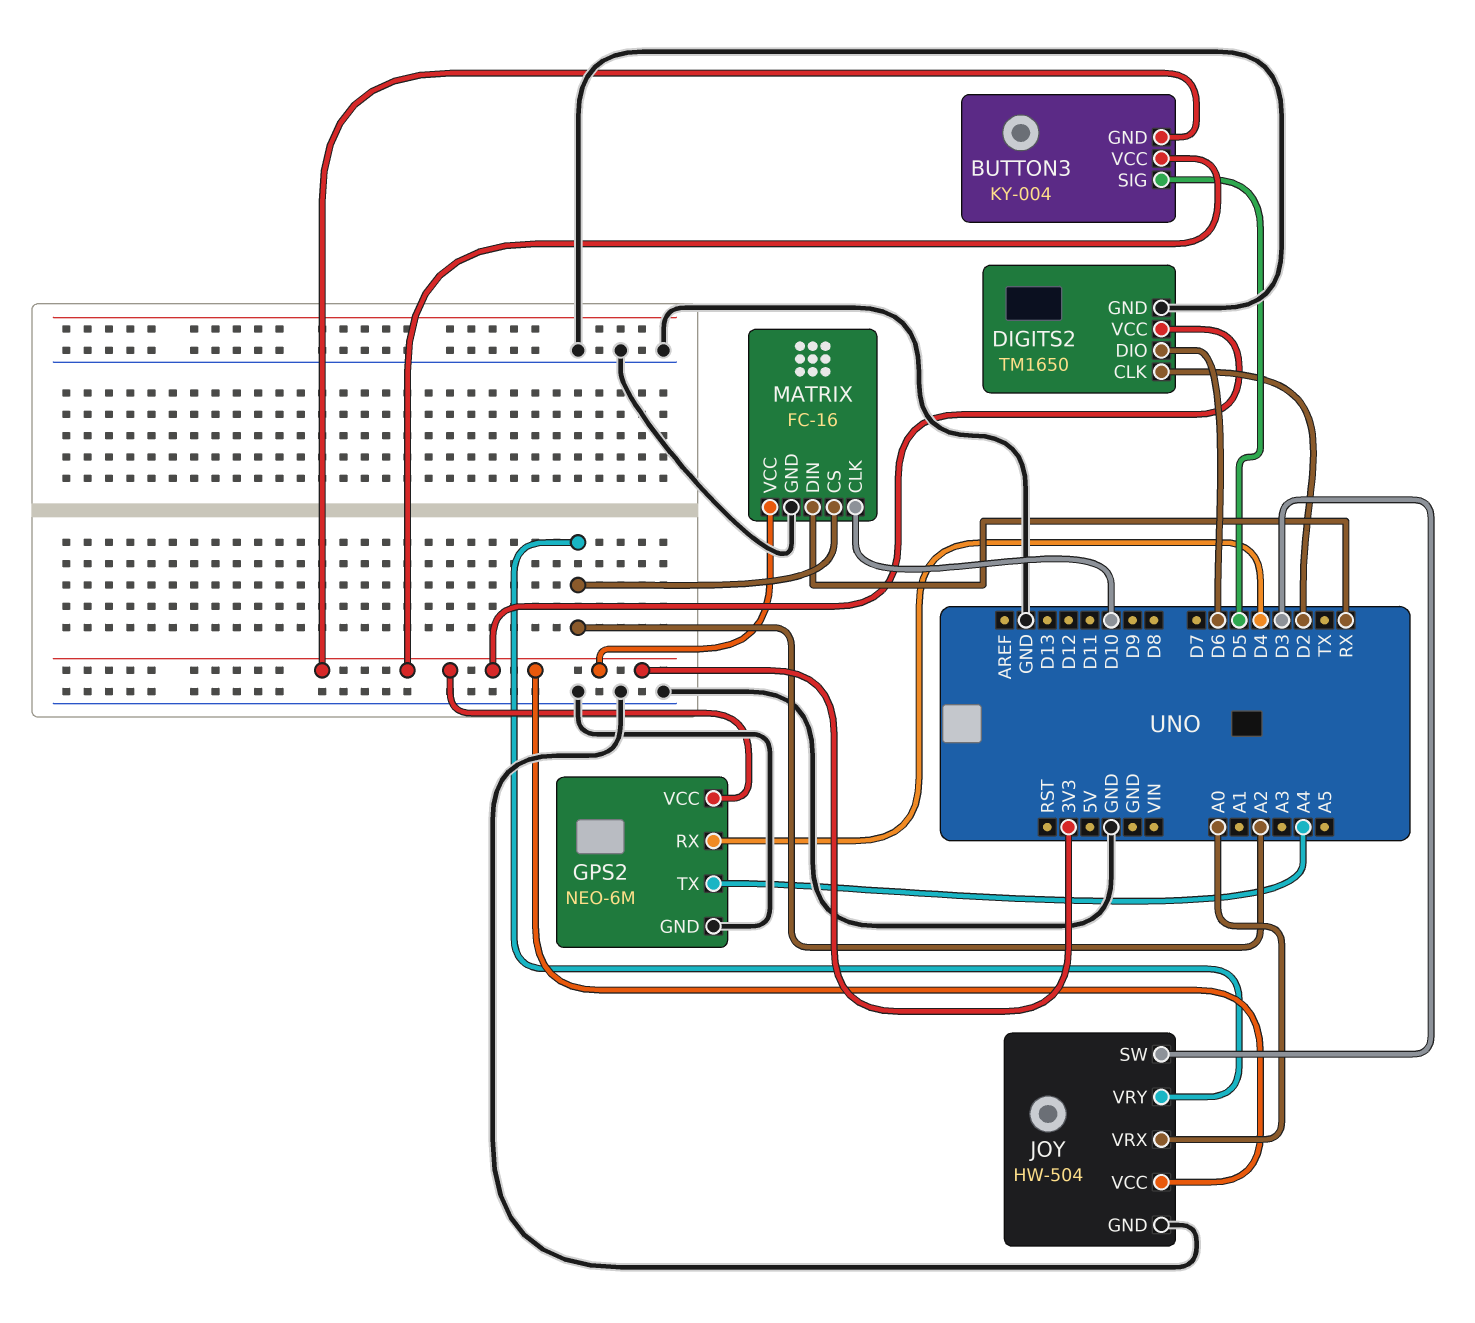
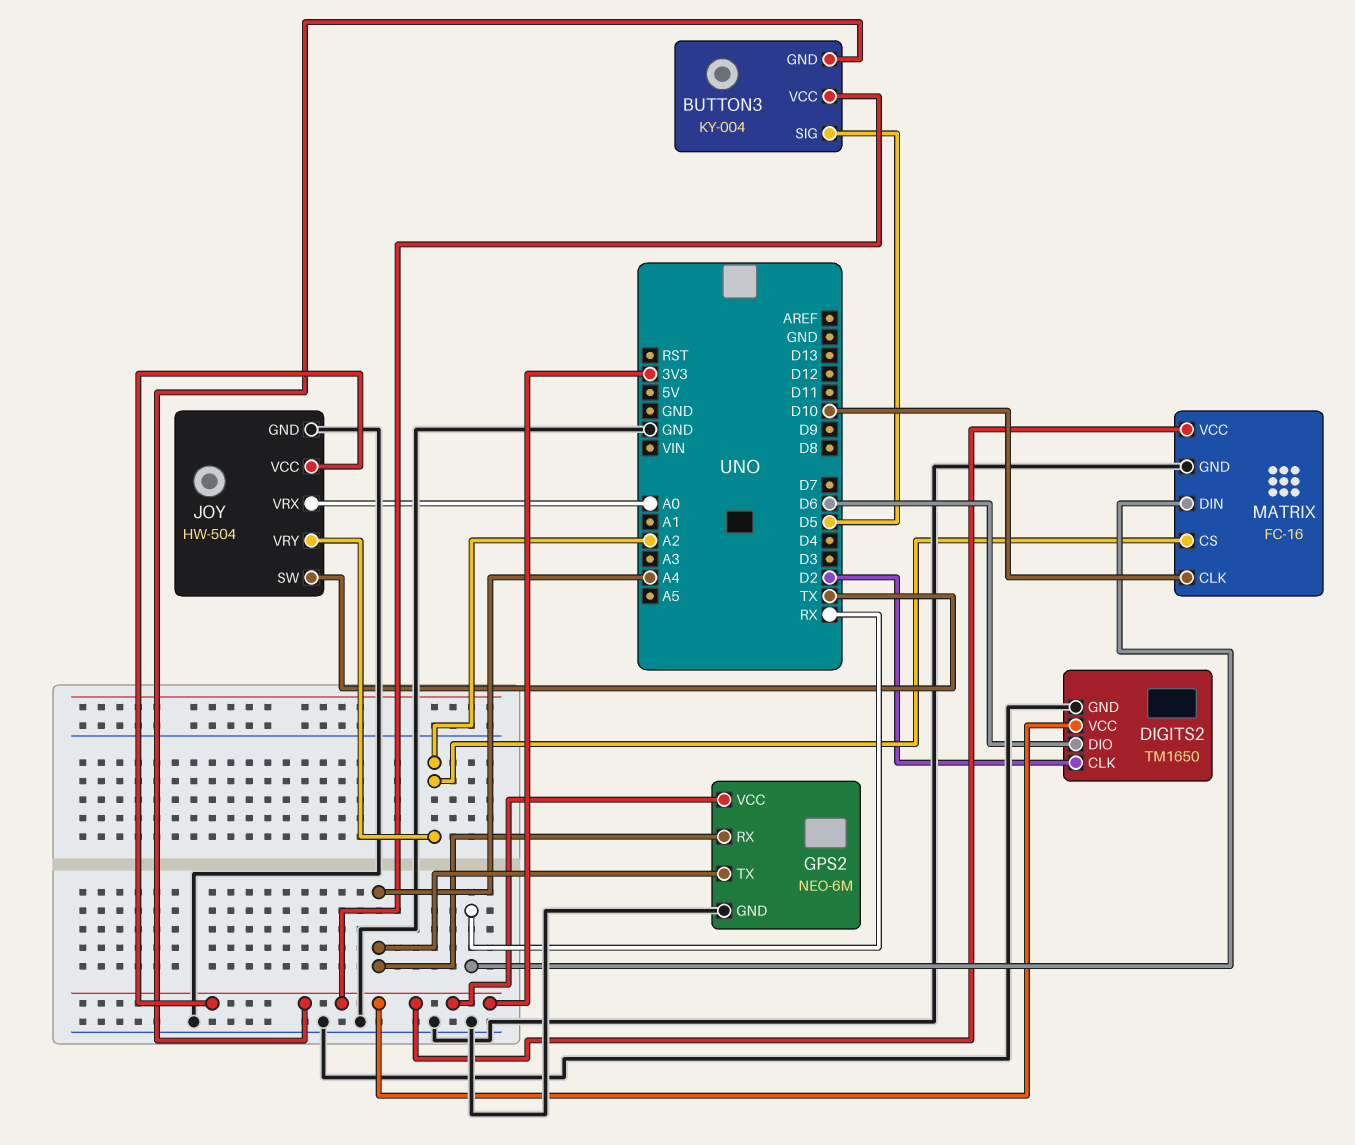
GPS2 pin RX: D4 -> A4
JOY pin SW: D3 -> TX

